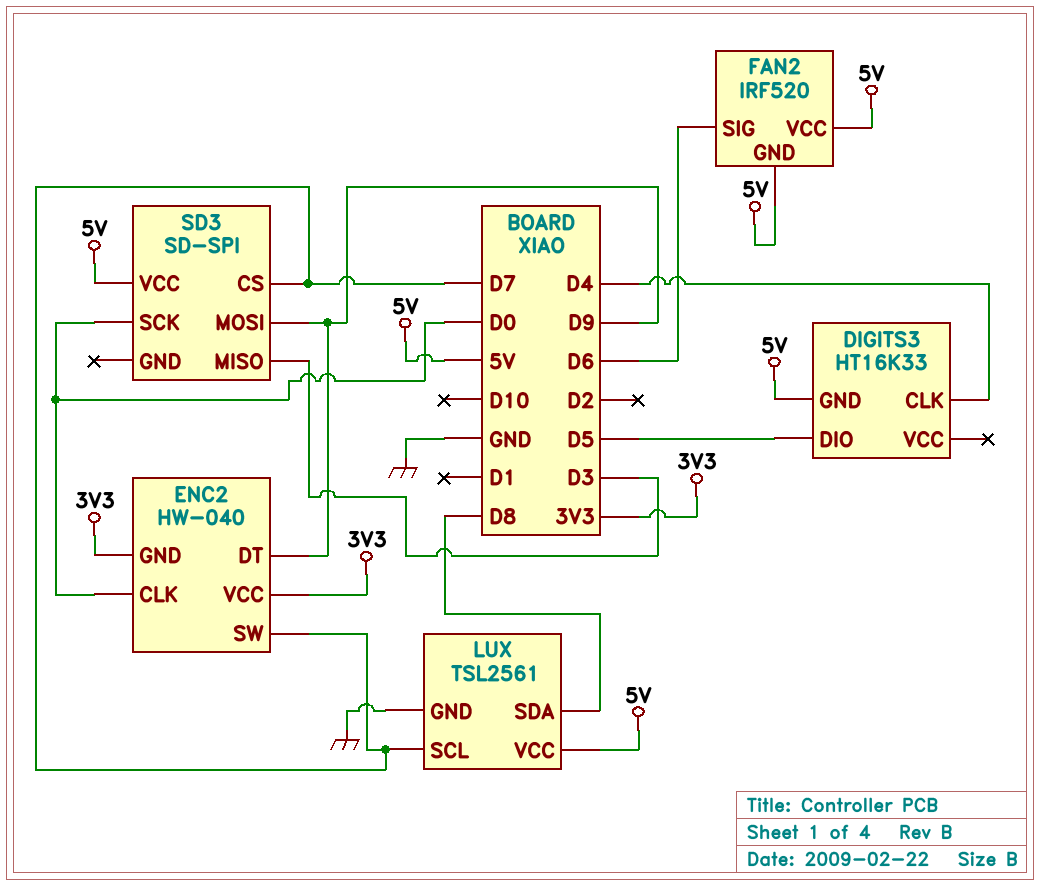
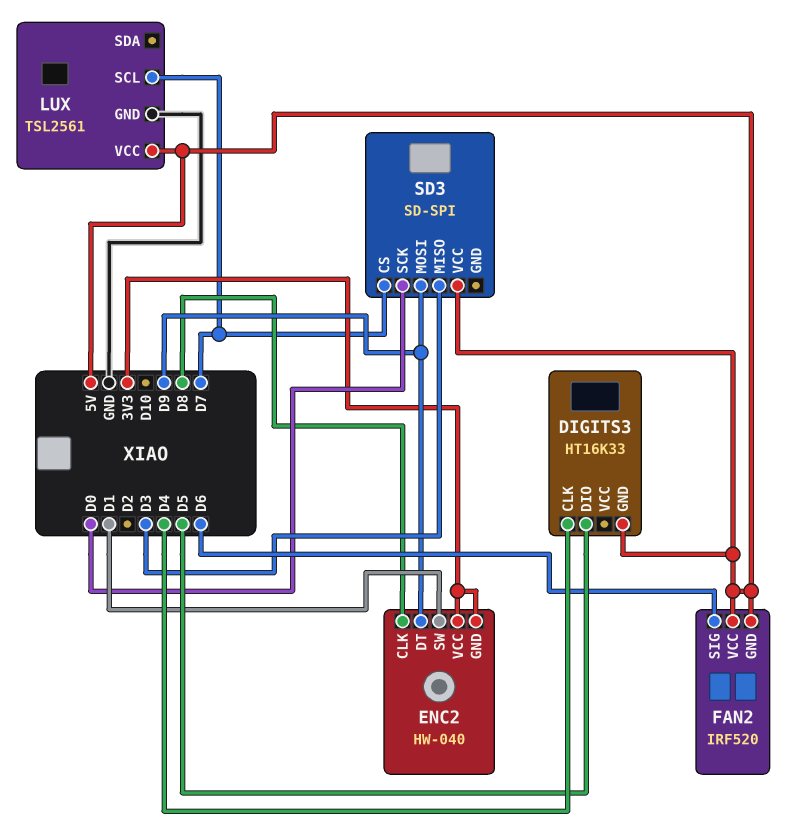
ENC2 pin CLK: D0 -> D8
ENC2 pin SW: D7 -> D1
LUX pin SDA: D8 -> none

